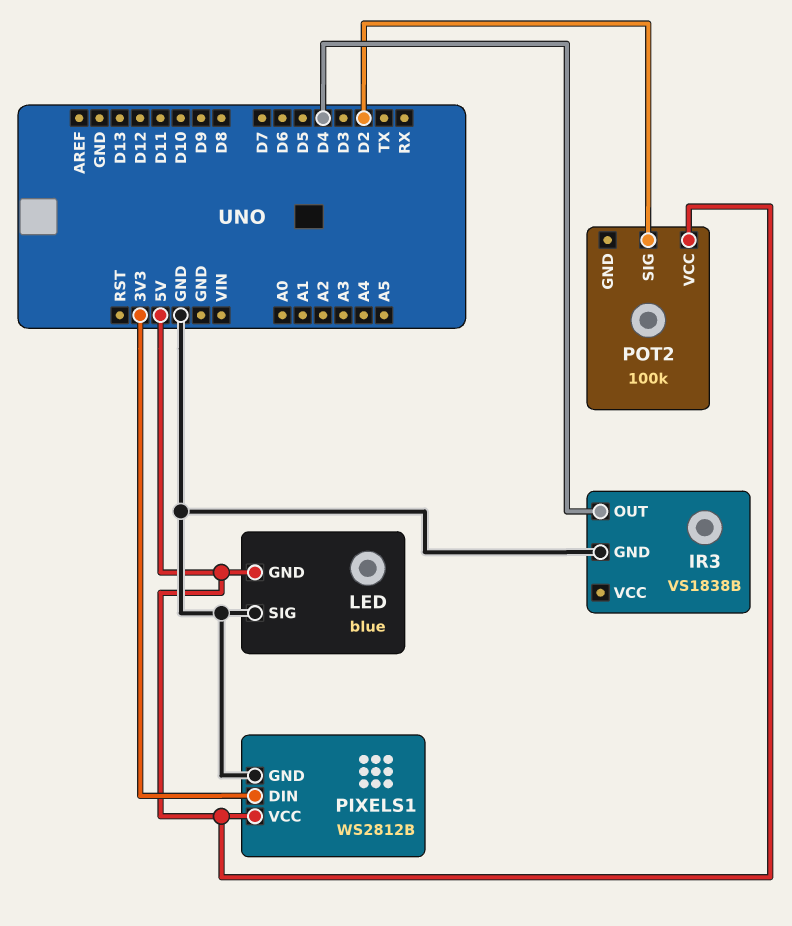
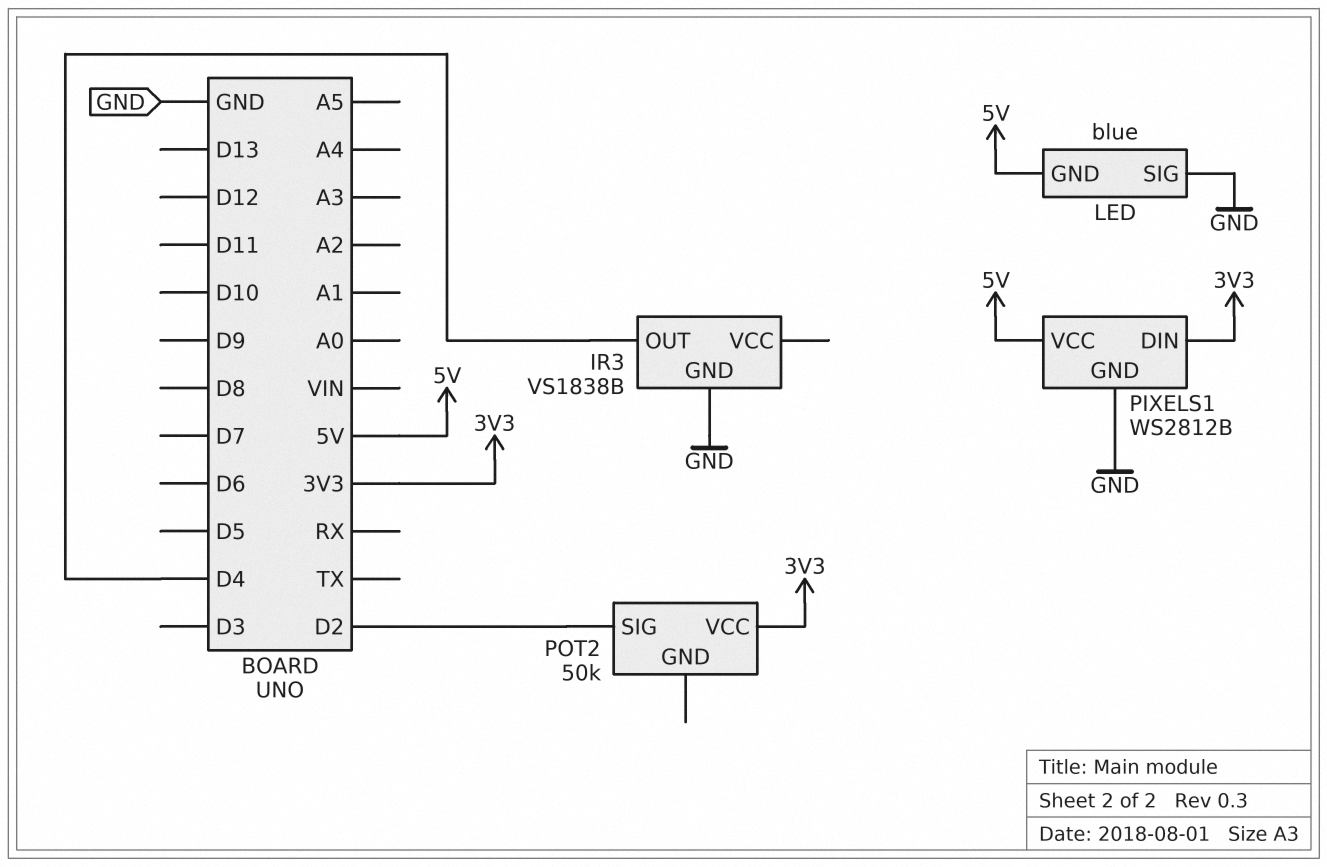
POT2: 100k -> 50k
POT2 pin VCC: 5V -> 3V3

